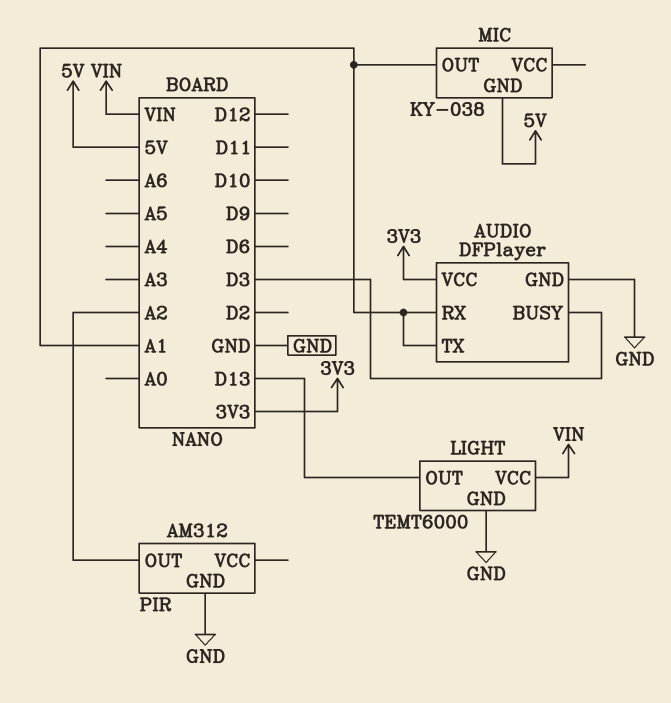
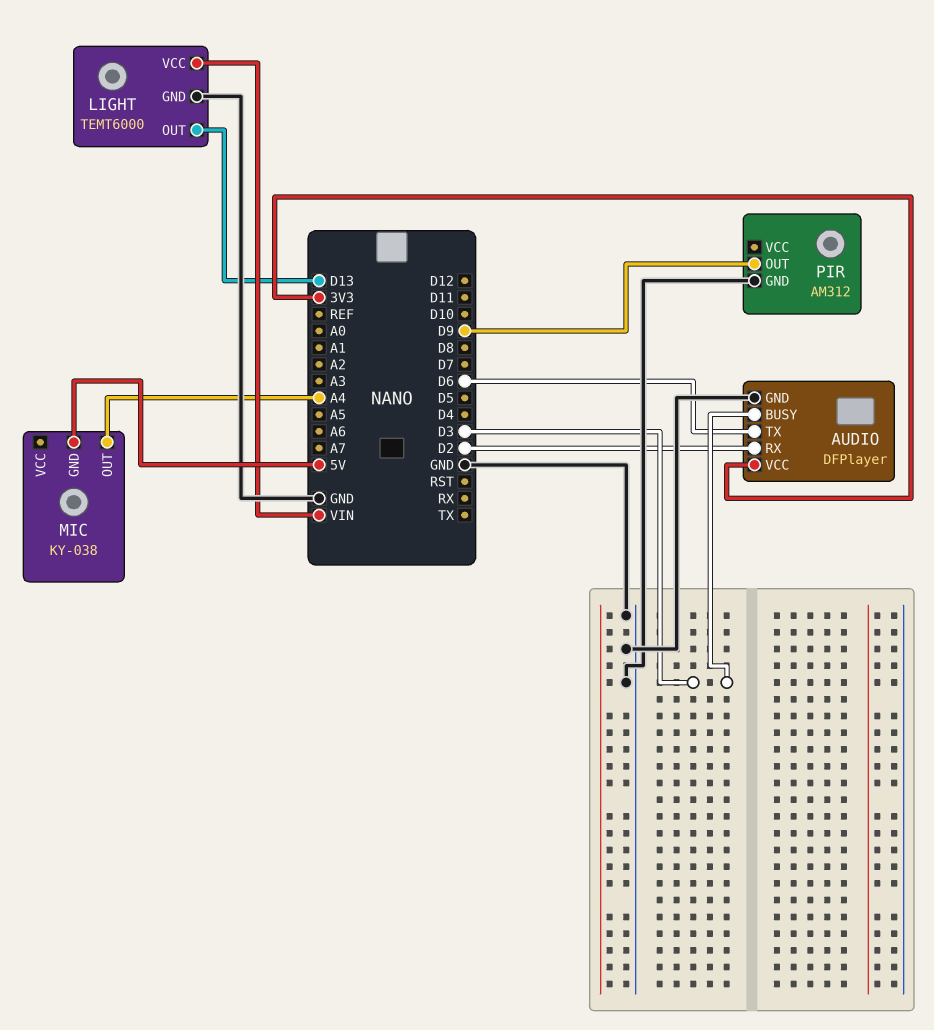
AUDIO pin RX: A1 -> D2
AUDIO pin TX: A1 -> D6
MIC pin OUT: A1 -> A4
PIR pin OUT: A2 -> D9

